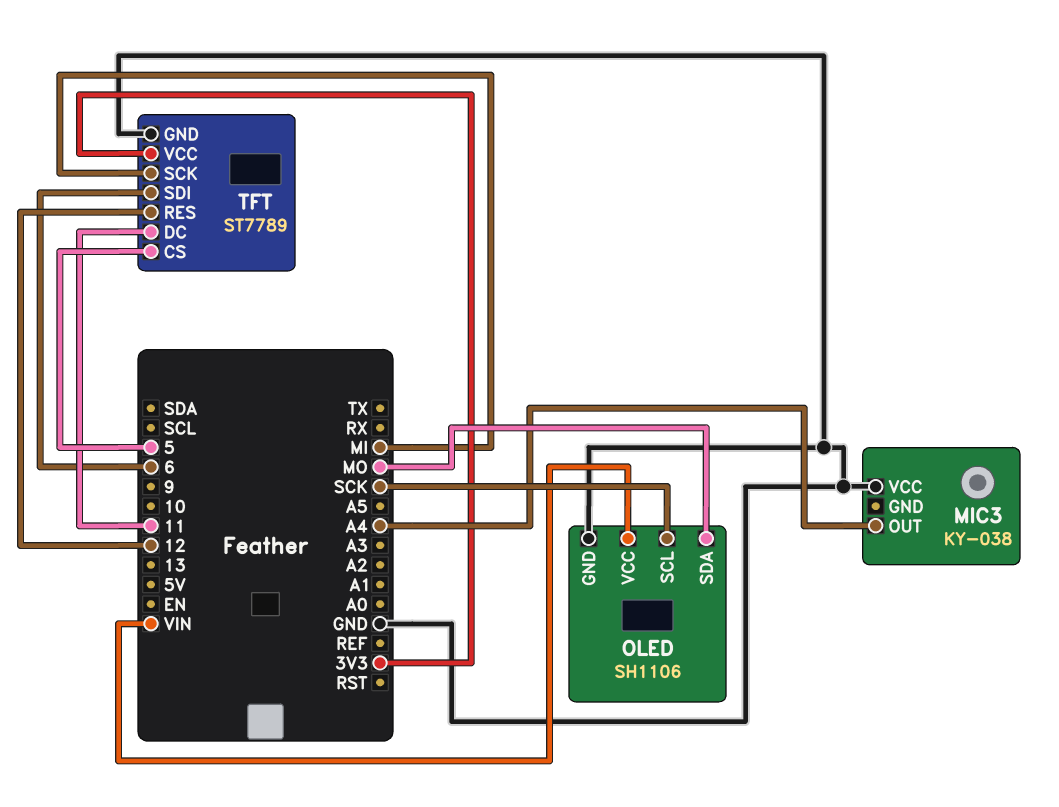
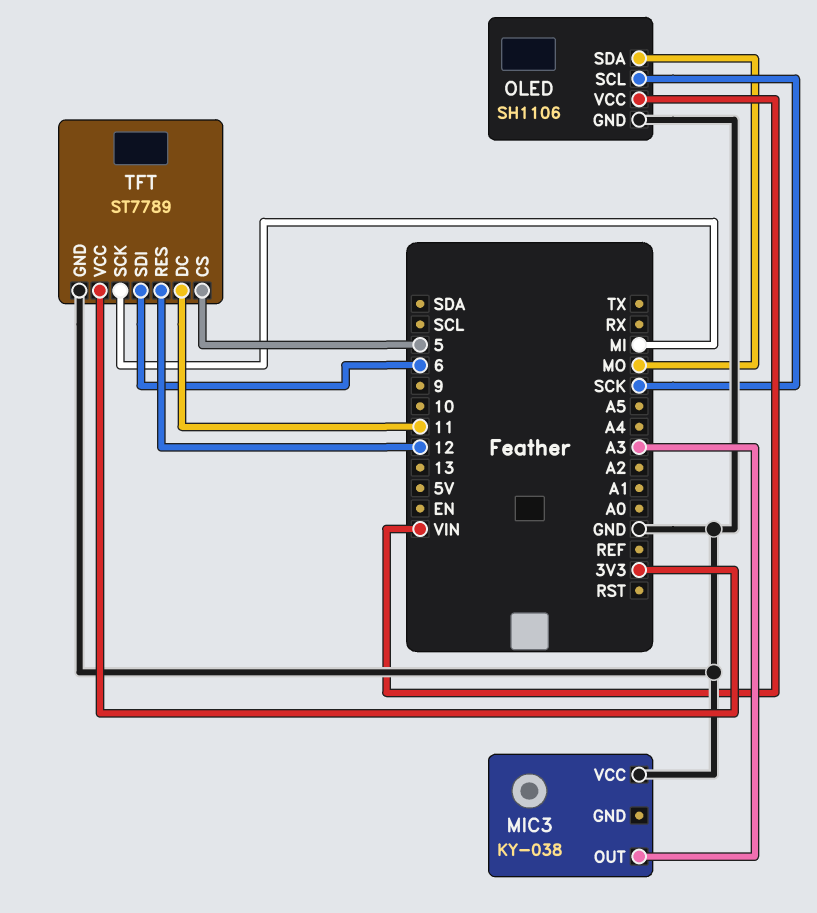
MIC3 pin OUT: A4 -> A3

